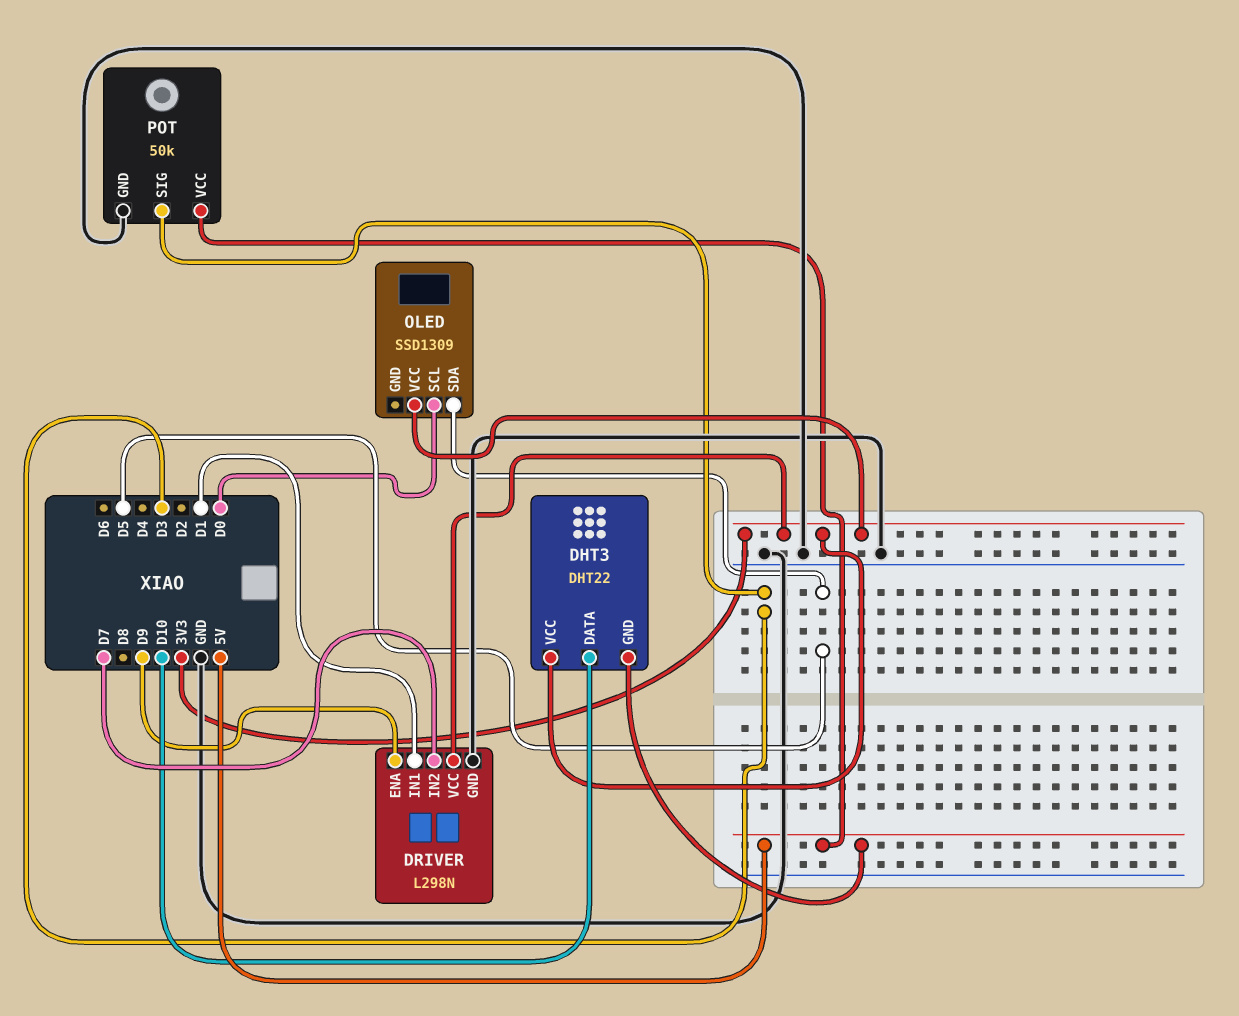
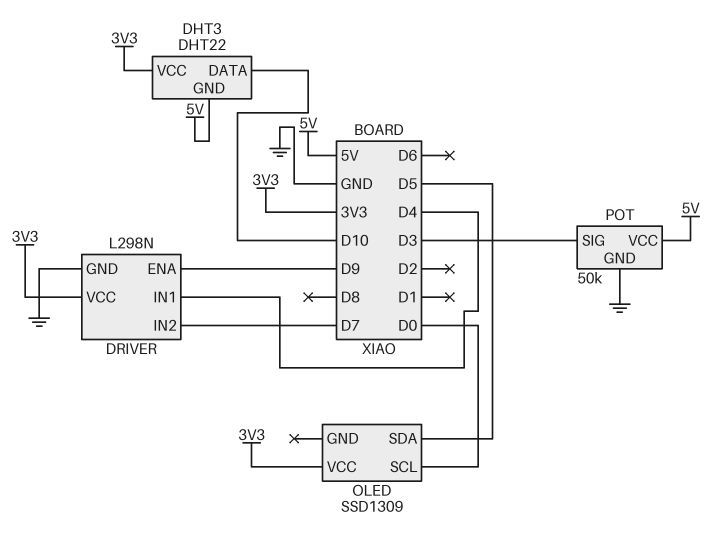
DRIVER pin IN1: D1 -> D4

